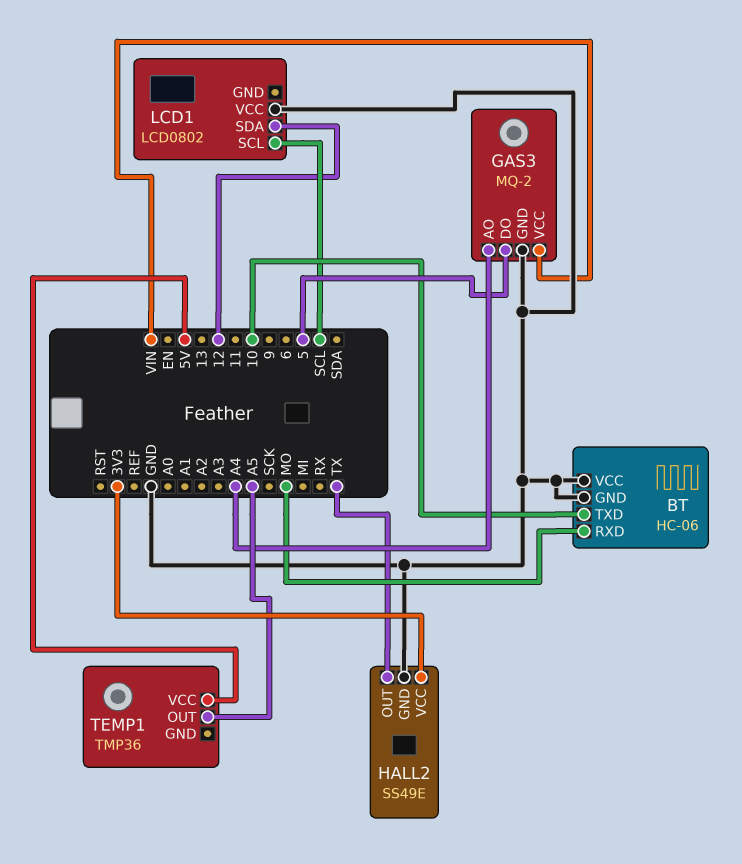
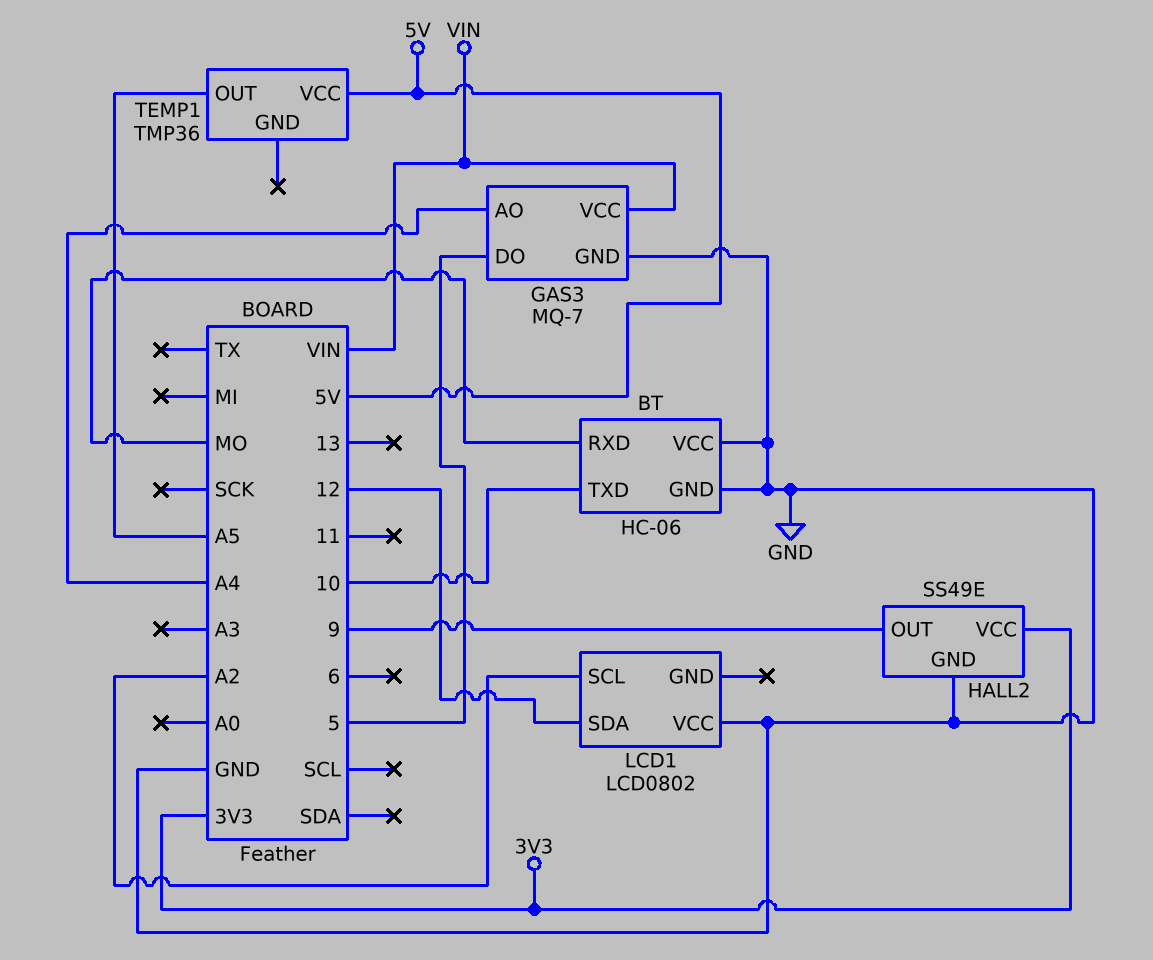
GAS3: MQ-2 -> MQ-7
HALL2 pin OUT: TX -> 9
LCD1 pin SCL: SCL -> A2

